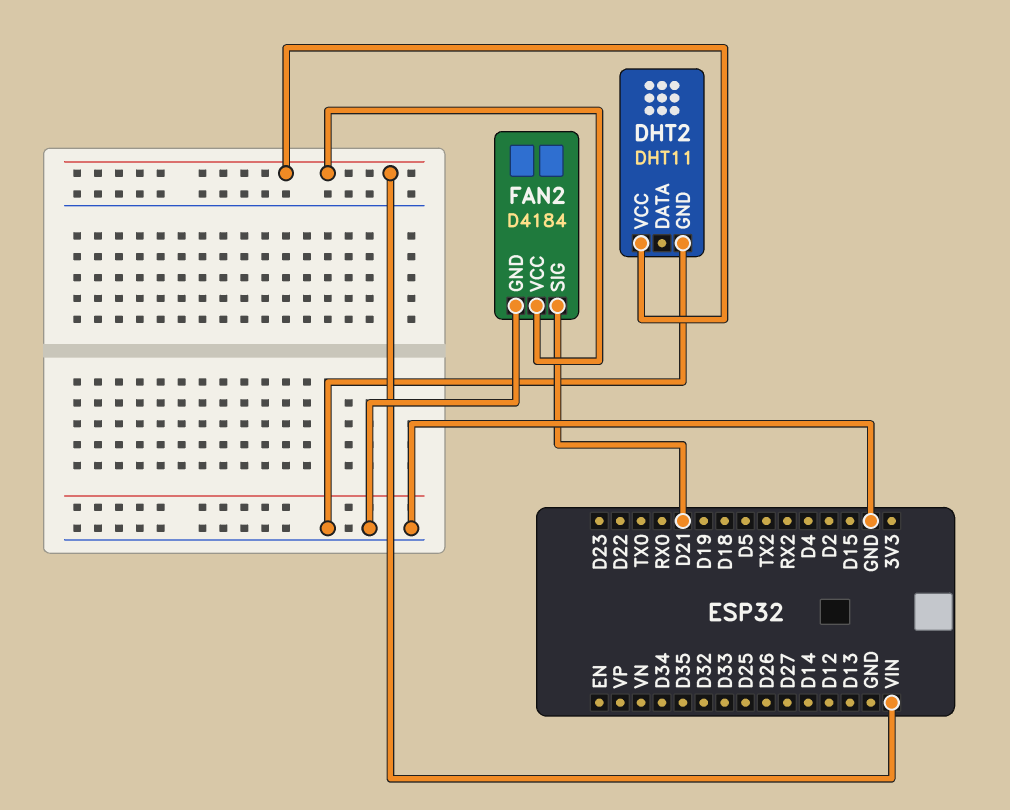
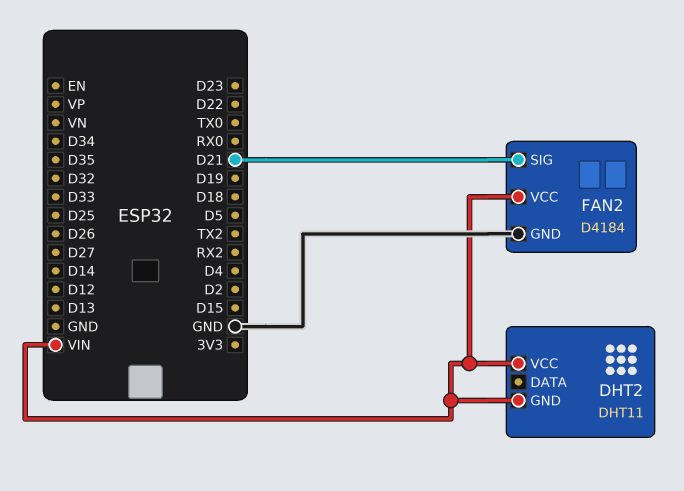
DHT2 pin GND: GND -> VIN

